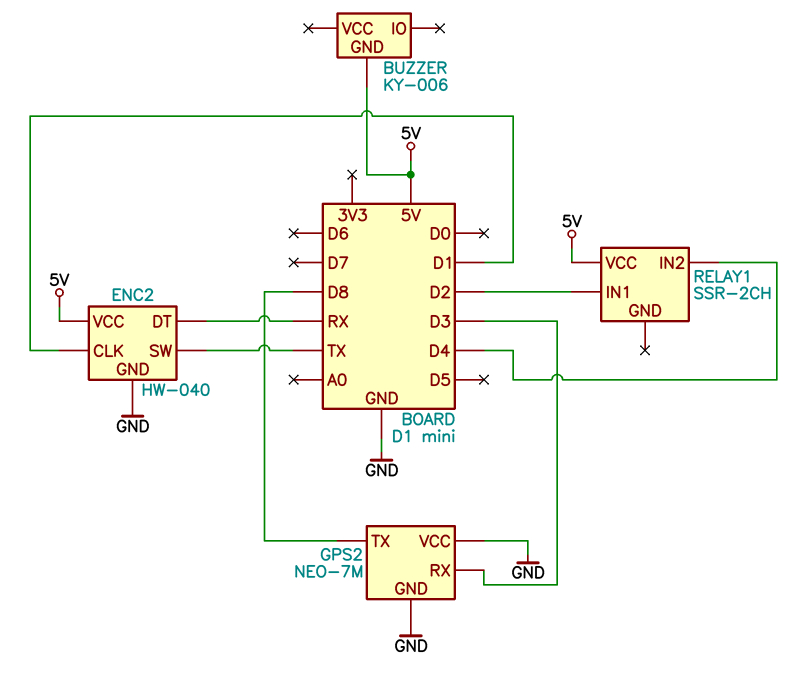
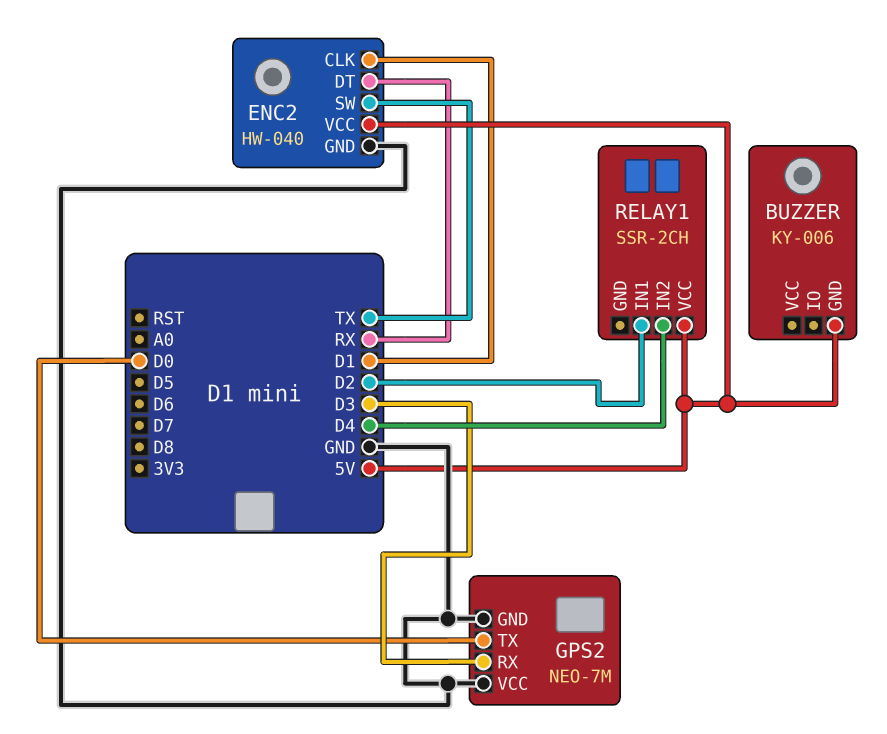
GPS2 pin TX: D8 -> D0

